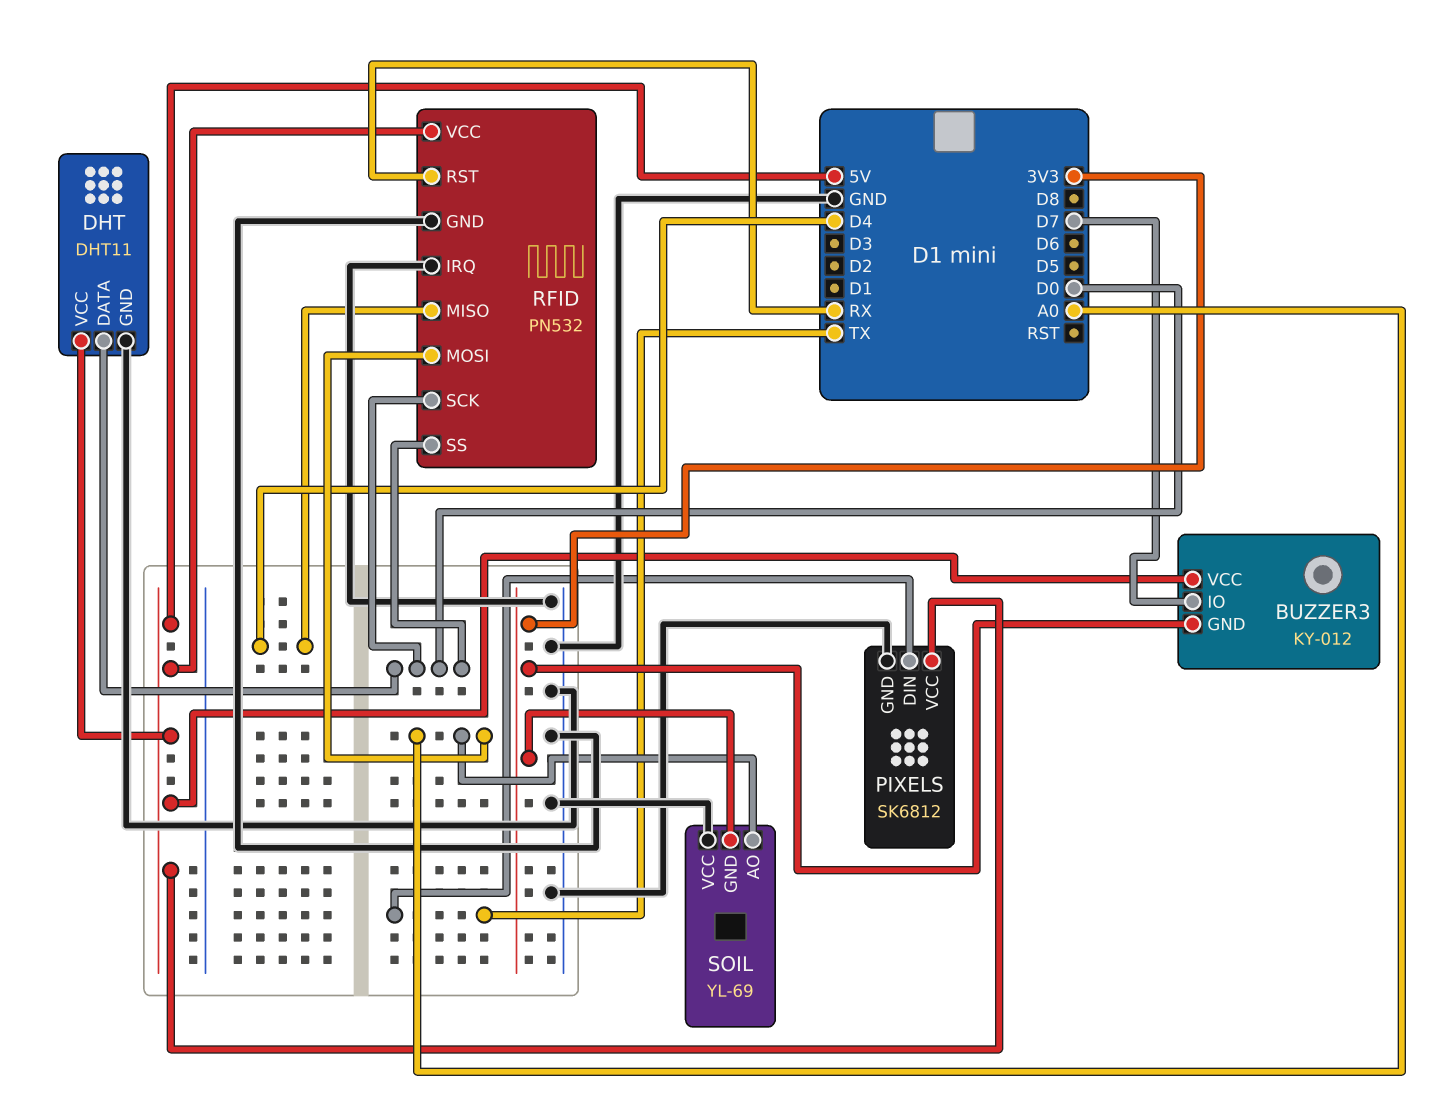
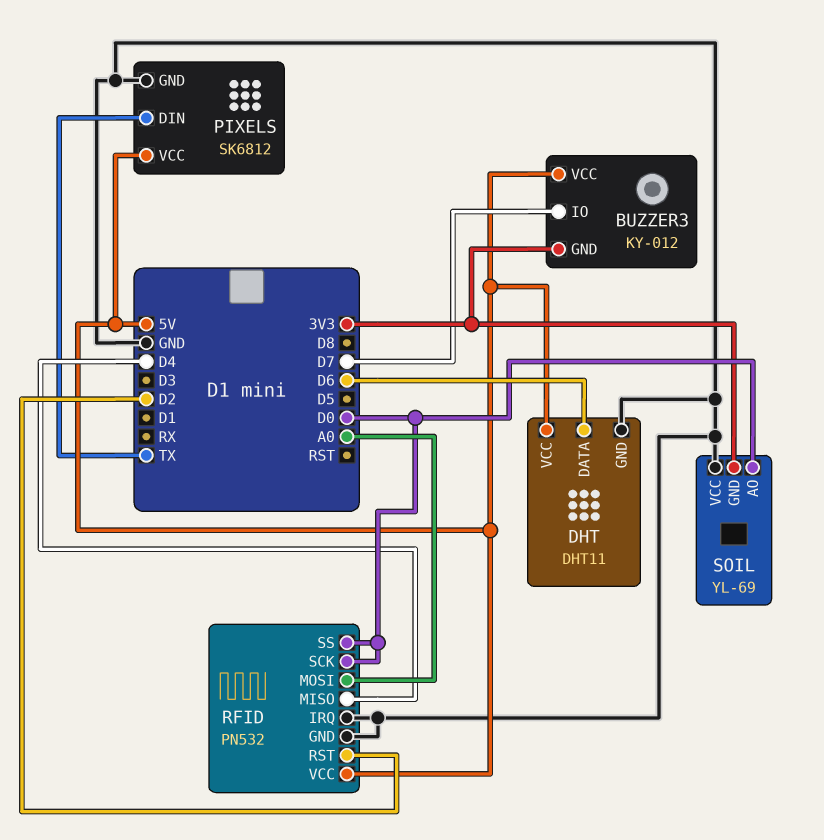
DHT pin DATA: D0 -> D6
RFID pin RST: RX -> D2
SOIL pin AO: A0 -> D0

